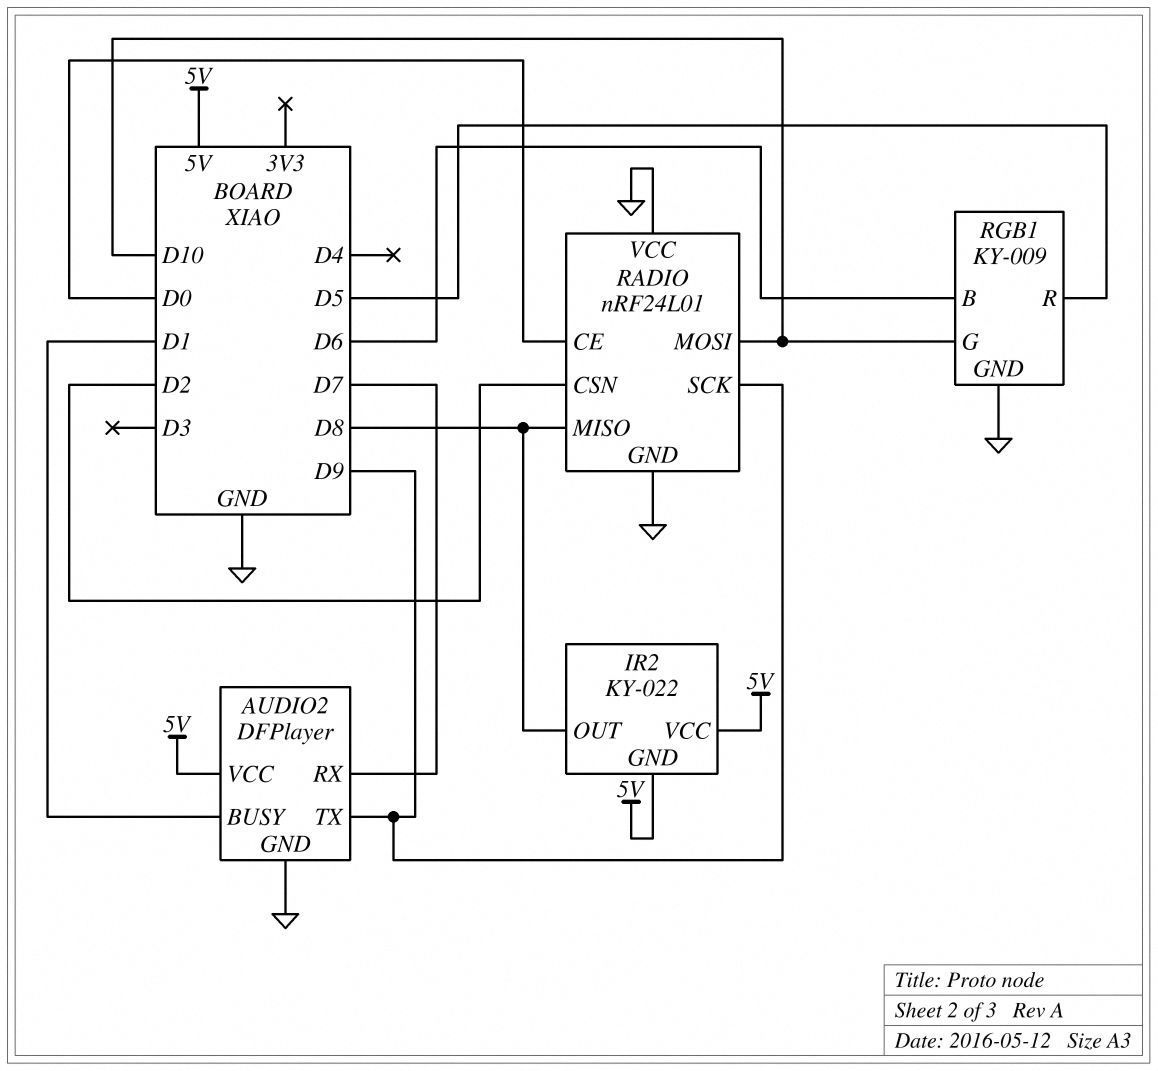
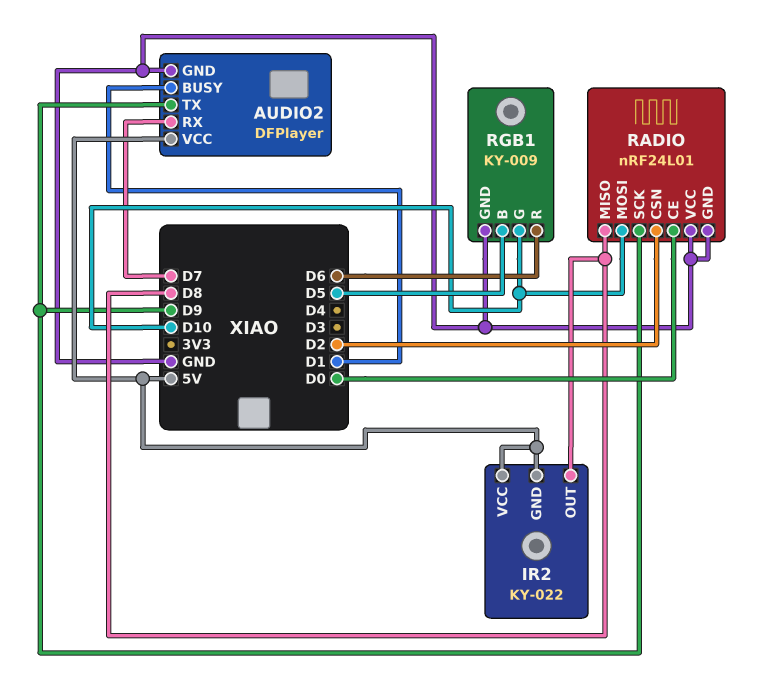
RGB1 pin B: D6 -> D5
RGB1 pin R: D5 -> D6

